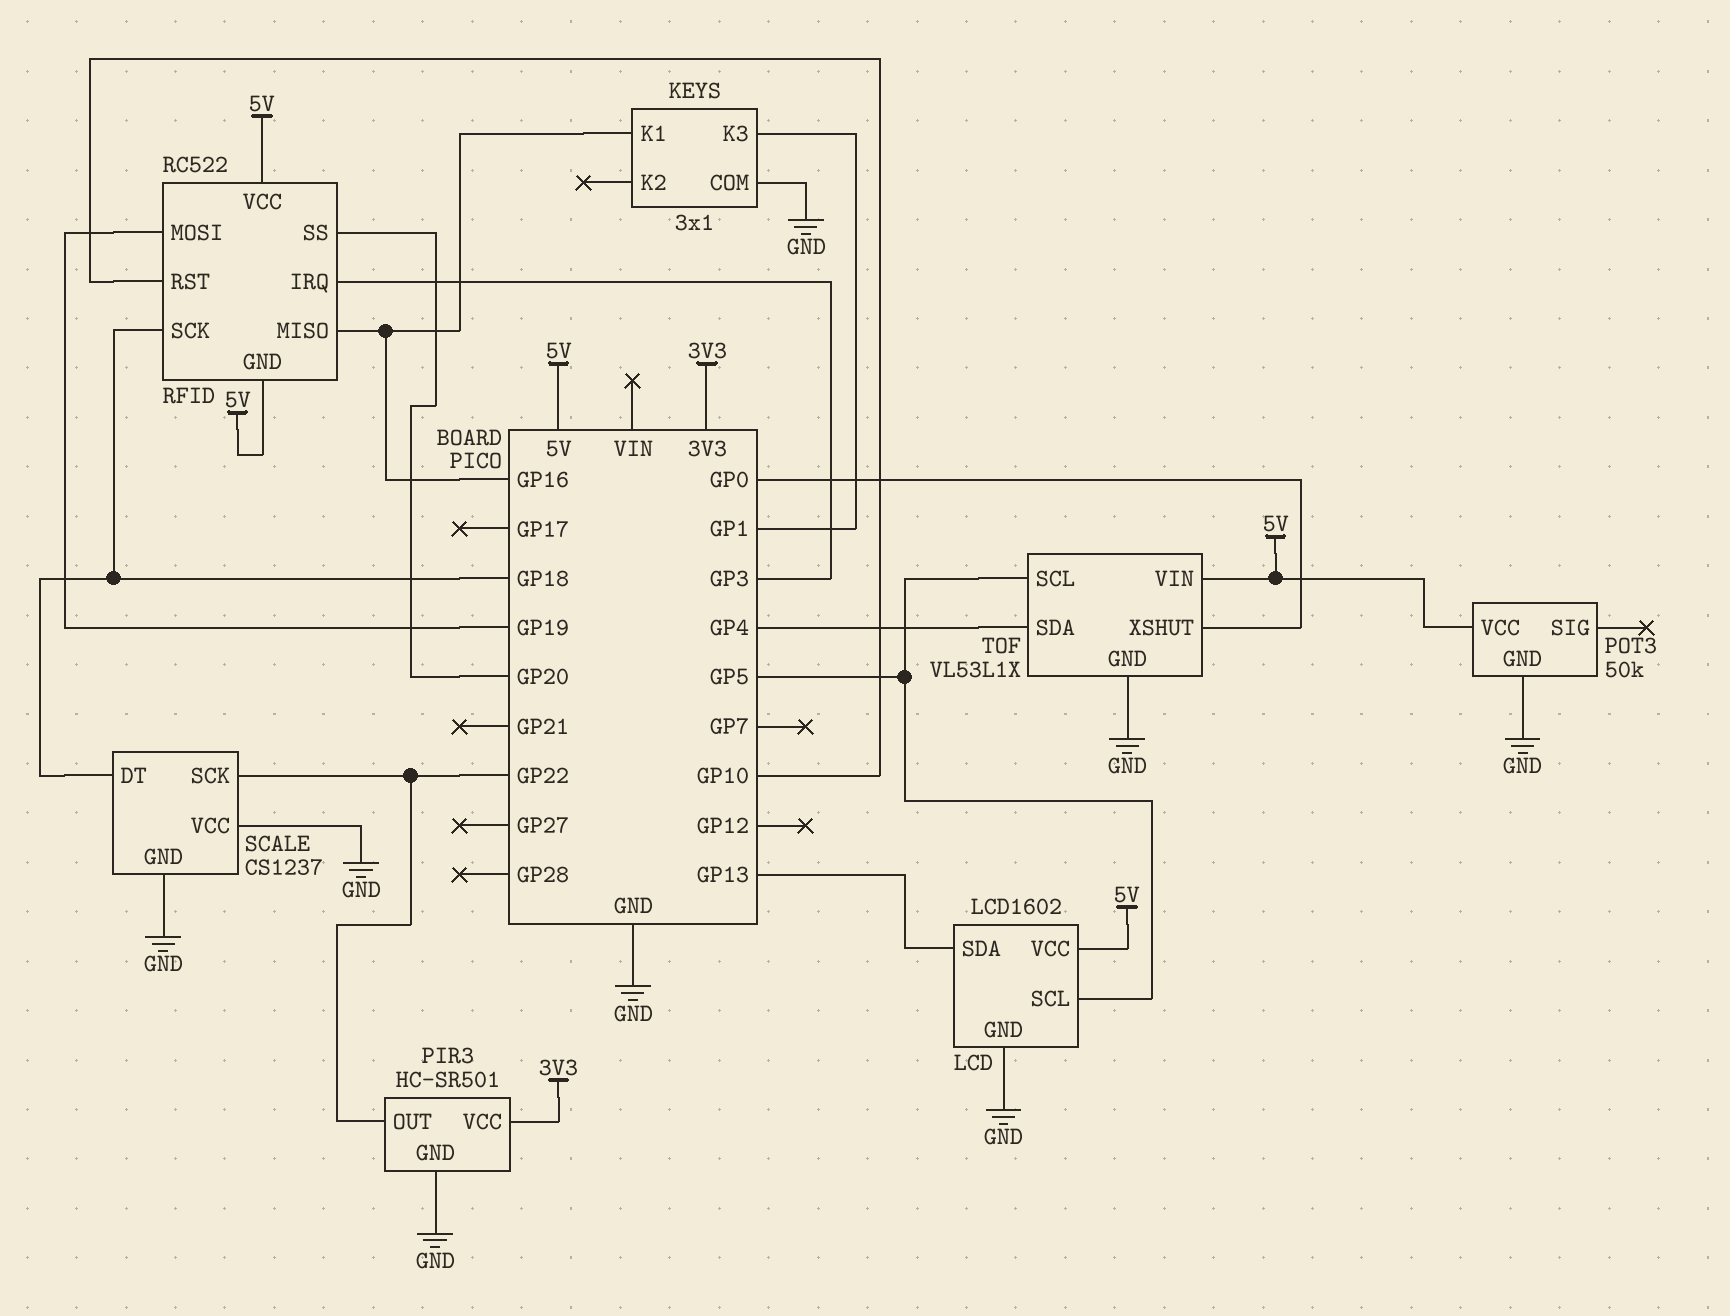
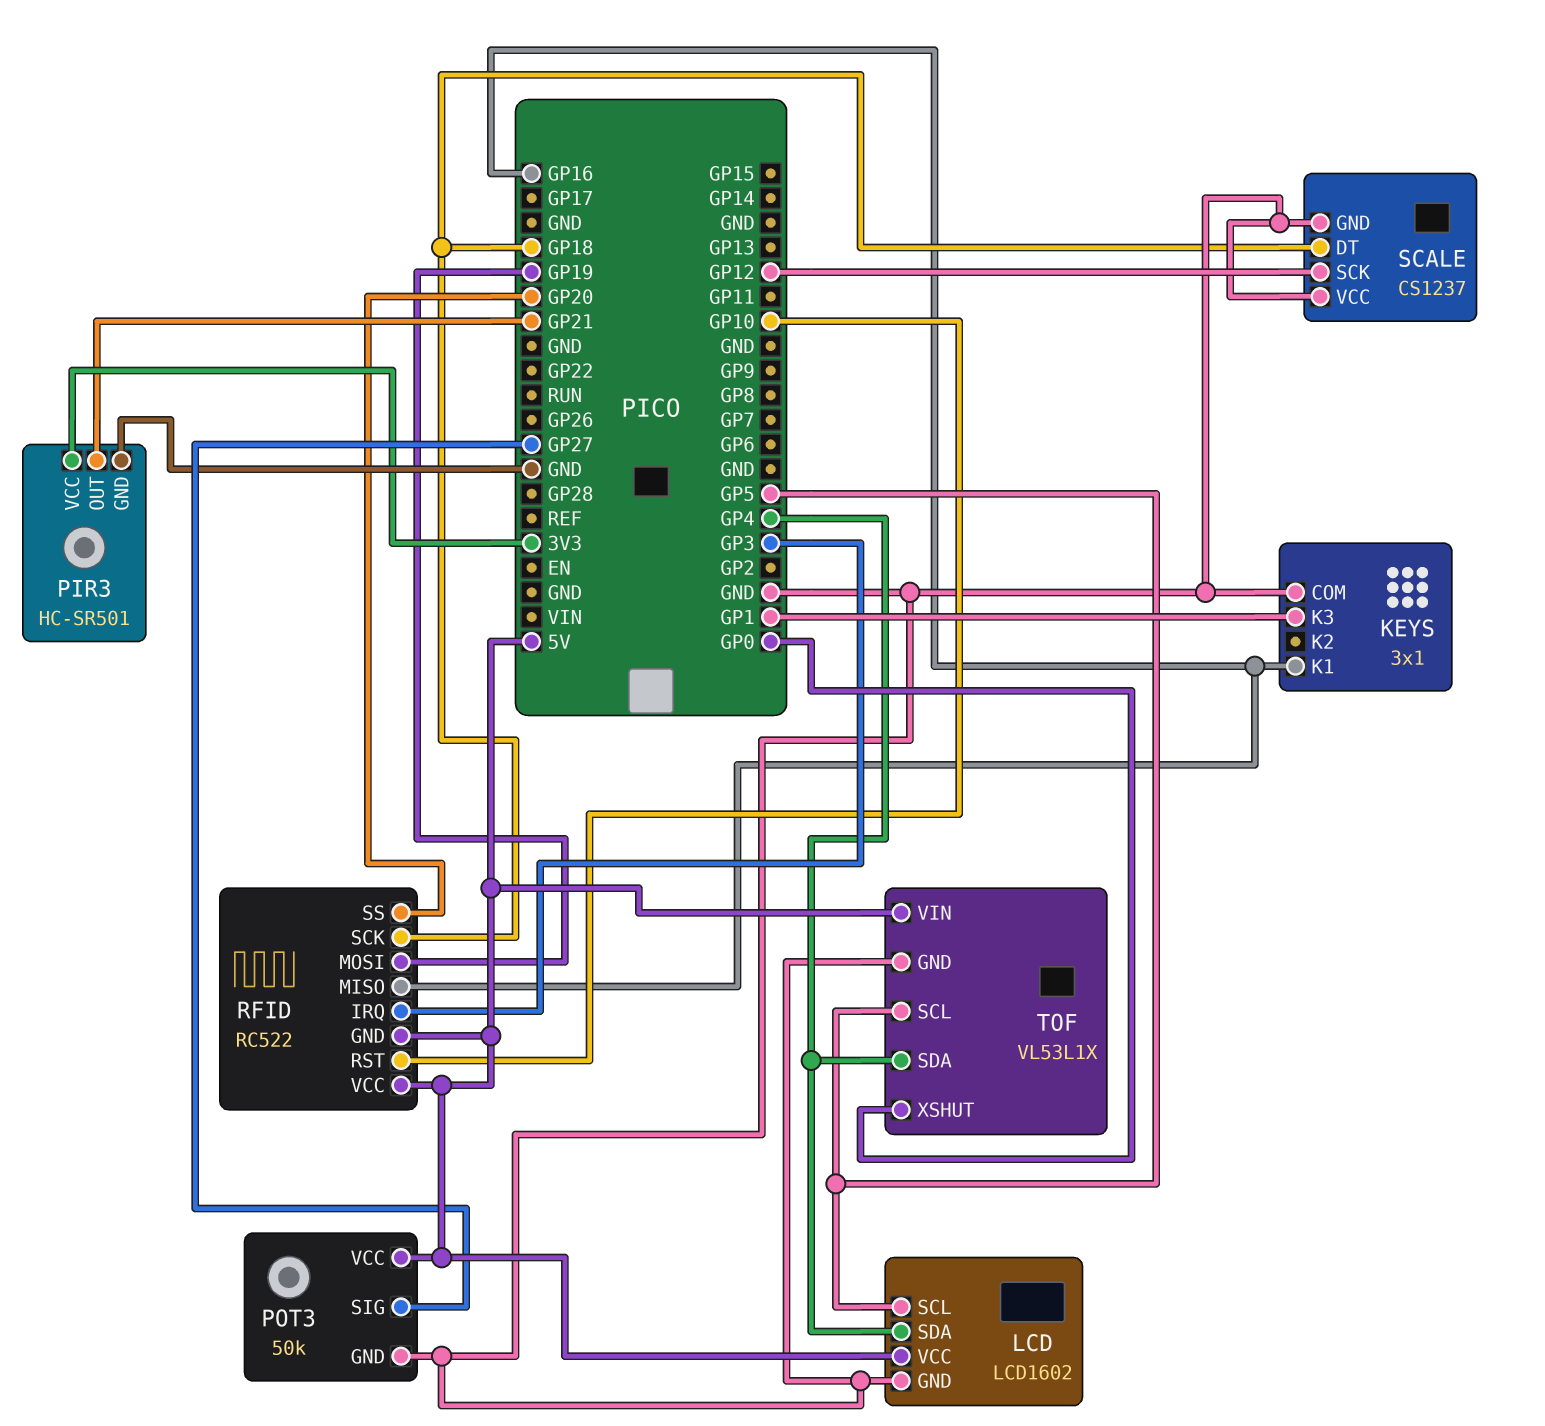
LCD pin SDA: GP13 -> GP4
PIR3 pin OUT: GP22 -> GP21
POT3 pin SIG: none -> GP27
SCALE pin SCK: GP22 -> GP12

